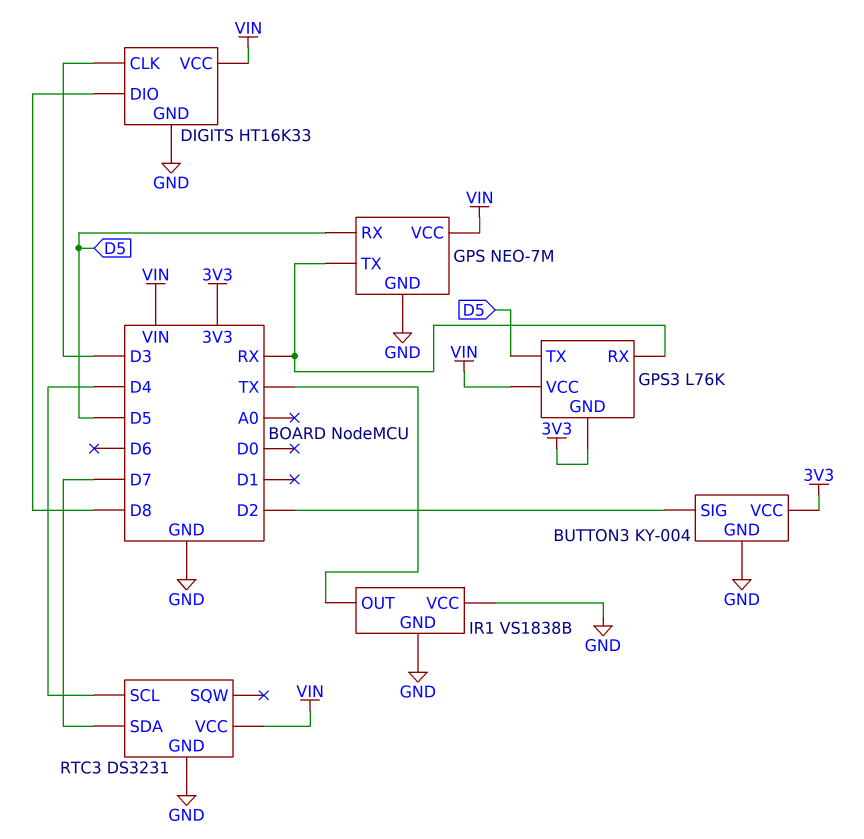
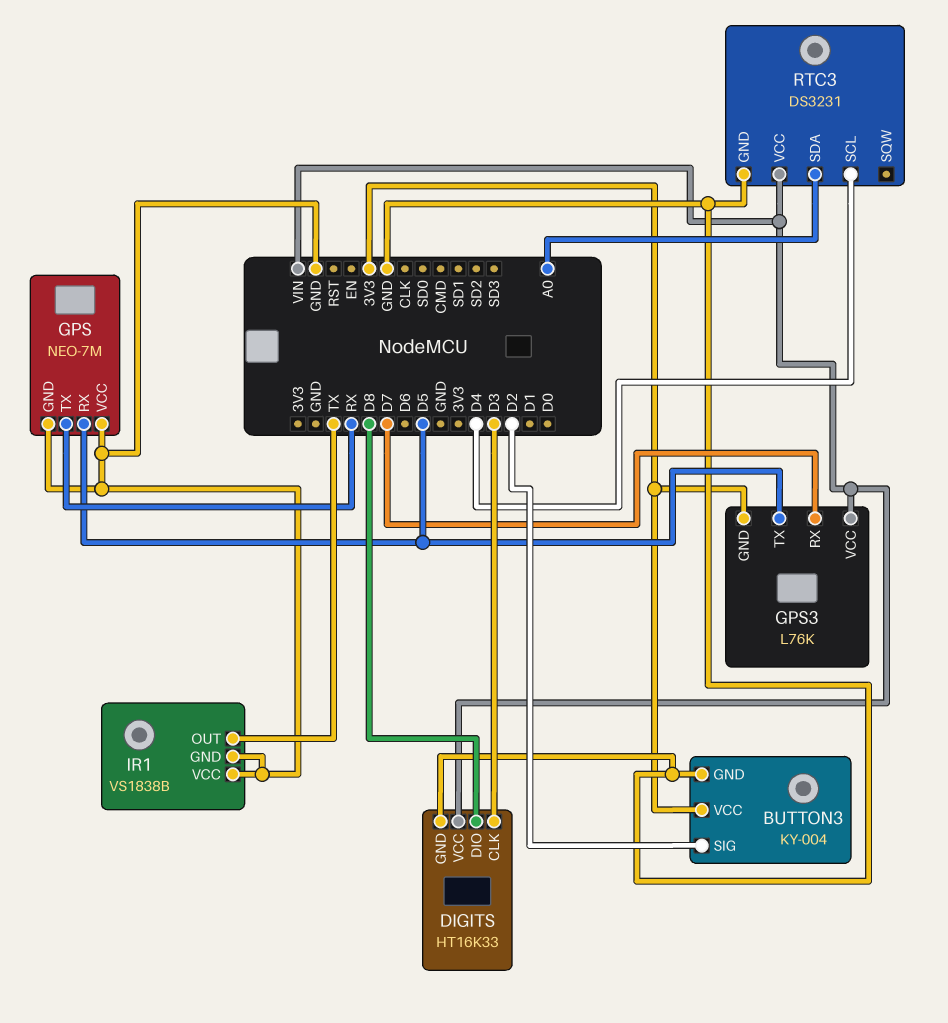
GPS pin VCC: VIN -> GND
GPS3 pin RX: RX -> D7
RTC3 pin SDA: D7 -> A0

